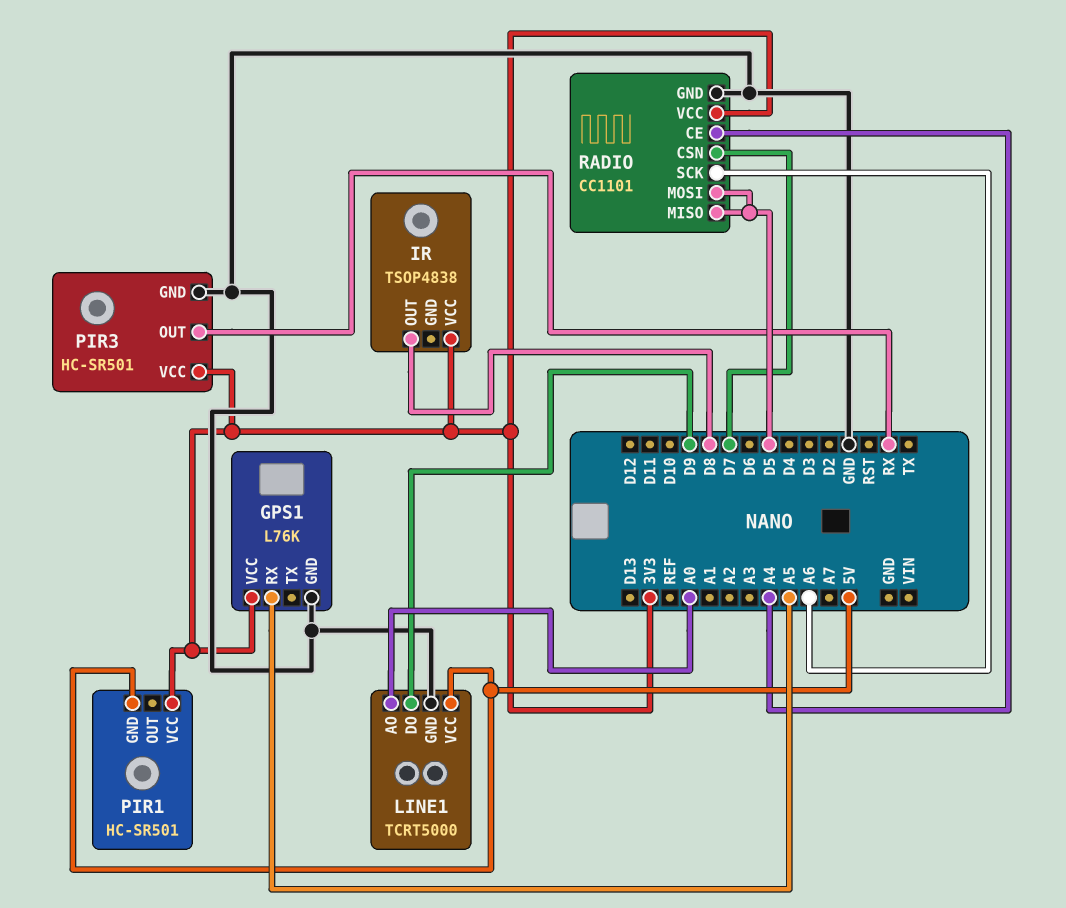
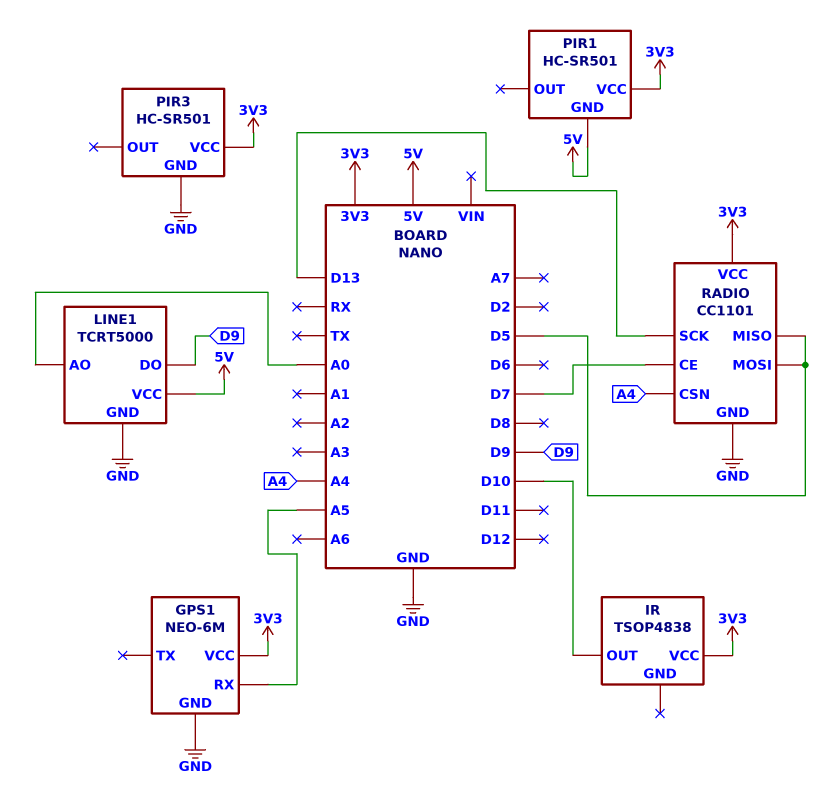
GPS1: L76K -> NEO-6M
IR pin OUT: D8 -> D10
PIR3 pin OUT: RX -> none
RADIO pin CE: A4 -> D7
RADIO pin CSN: D7 -> A4
RADIO pin SCK: A6 -> D13

